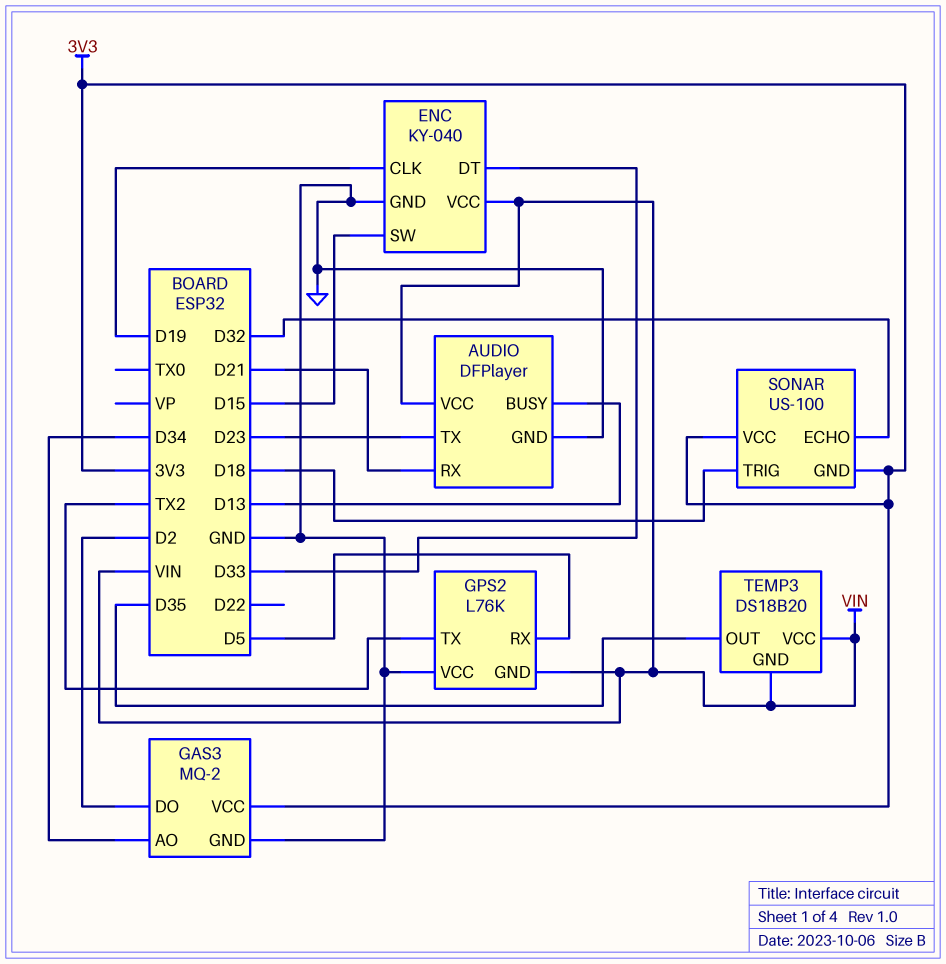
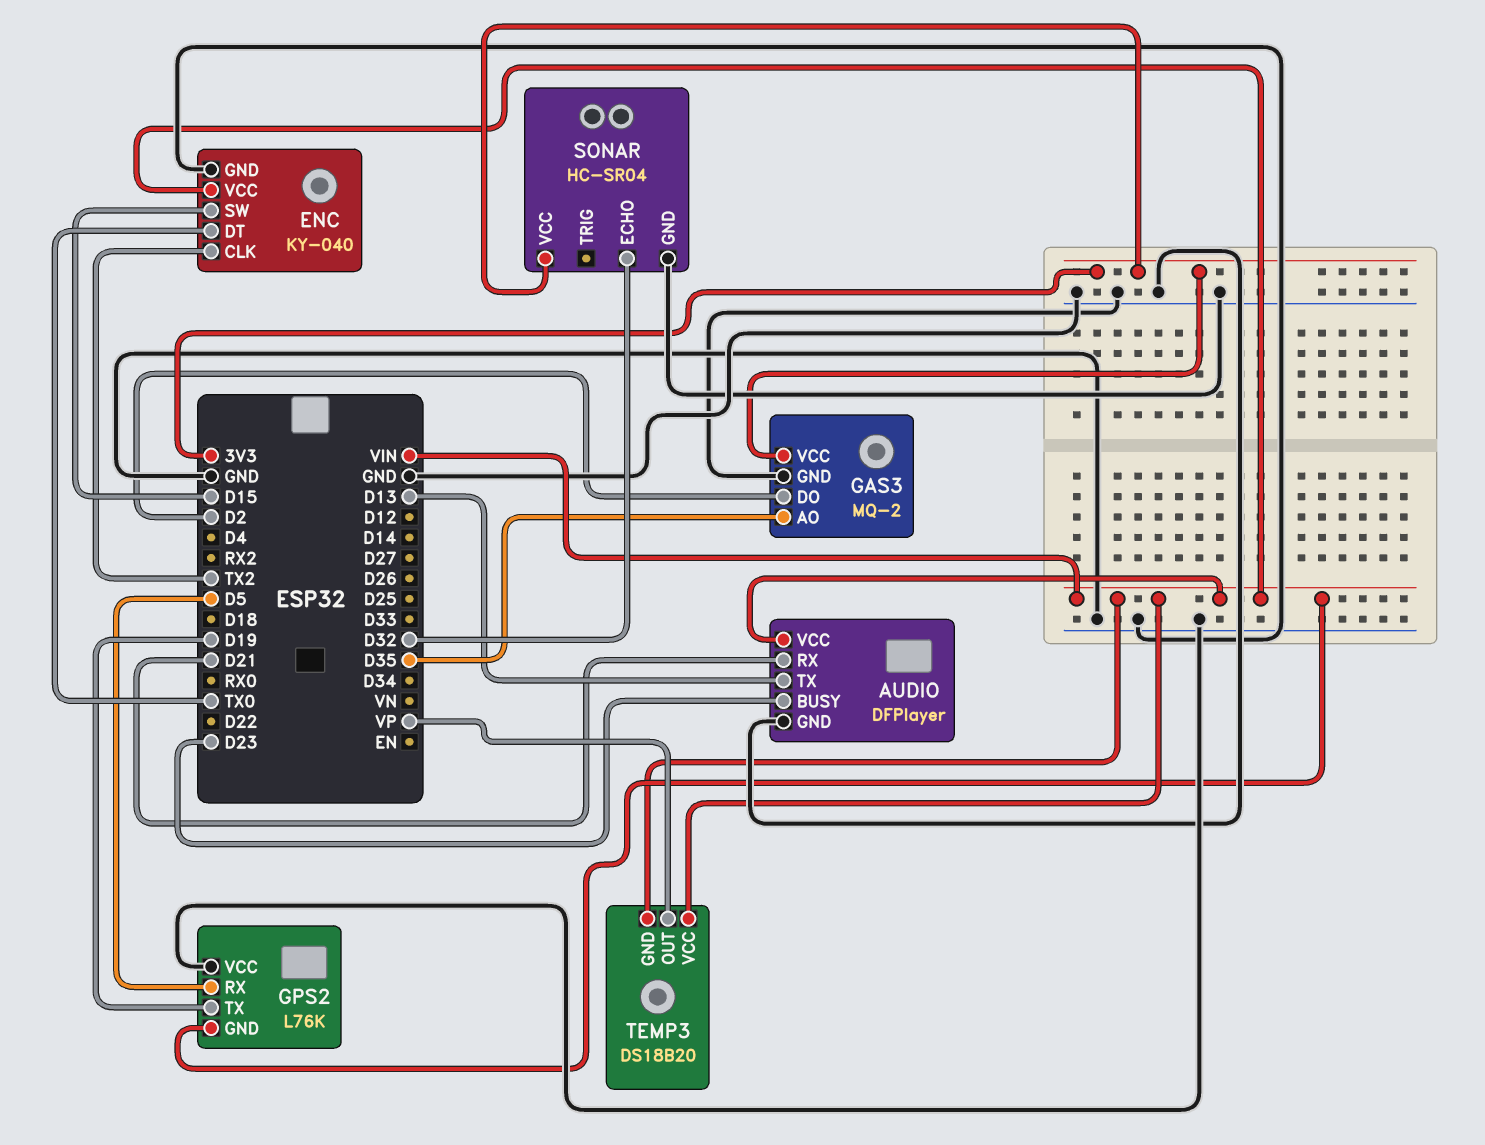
AUDIO pin BUSY: D13 -> D23
AUDIO pin TX: D23 -> D13
ENC pin CLK: D19 -> TX2
ENC pin DT: D33 -> TX0
GAS3 pin AO: D34 -> D35
GPS2 pin TX: TX2 -> D19
SONAR: US-100 -> HC-SR04
SONAR pin GND: 3V3 -> GND
SONAR pin TRIG: D18 -> none
TEMP3 pin OUT: D35 -> VP

